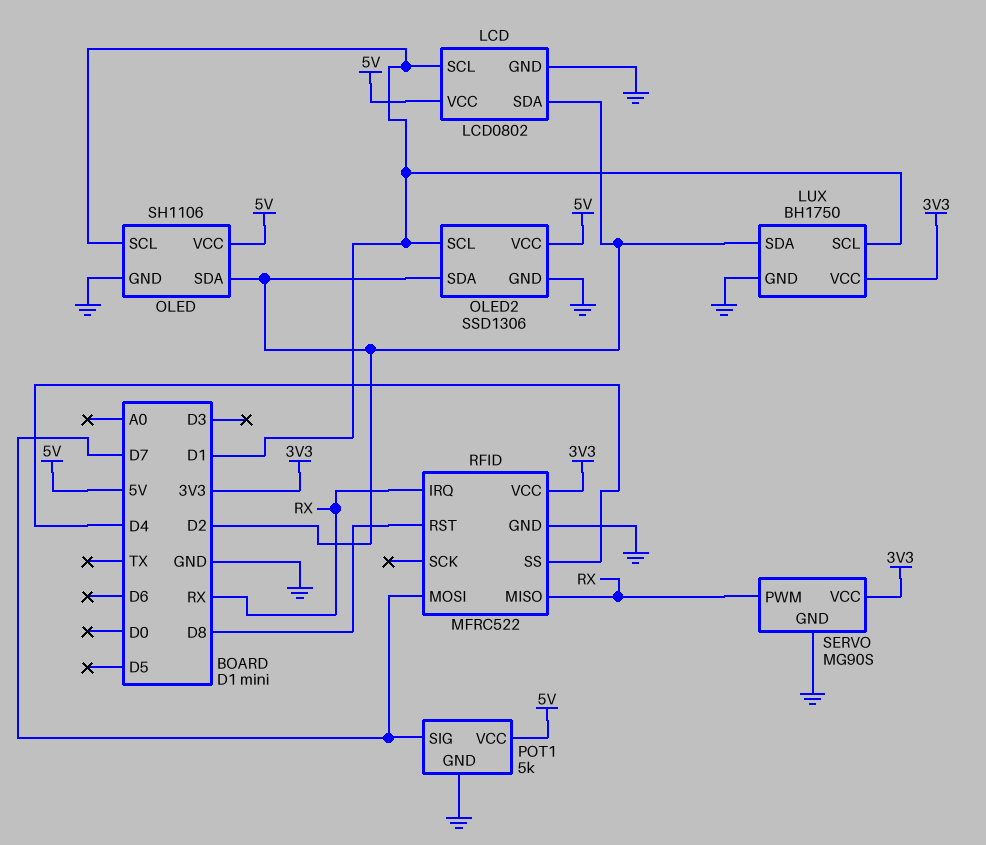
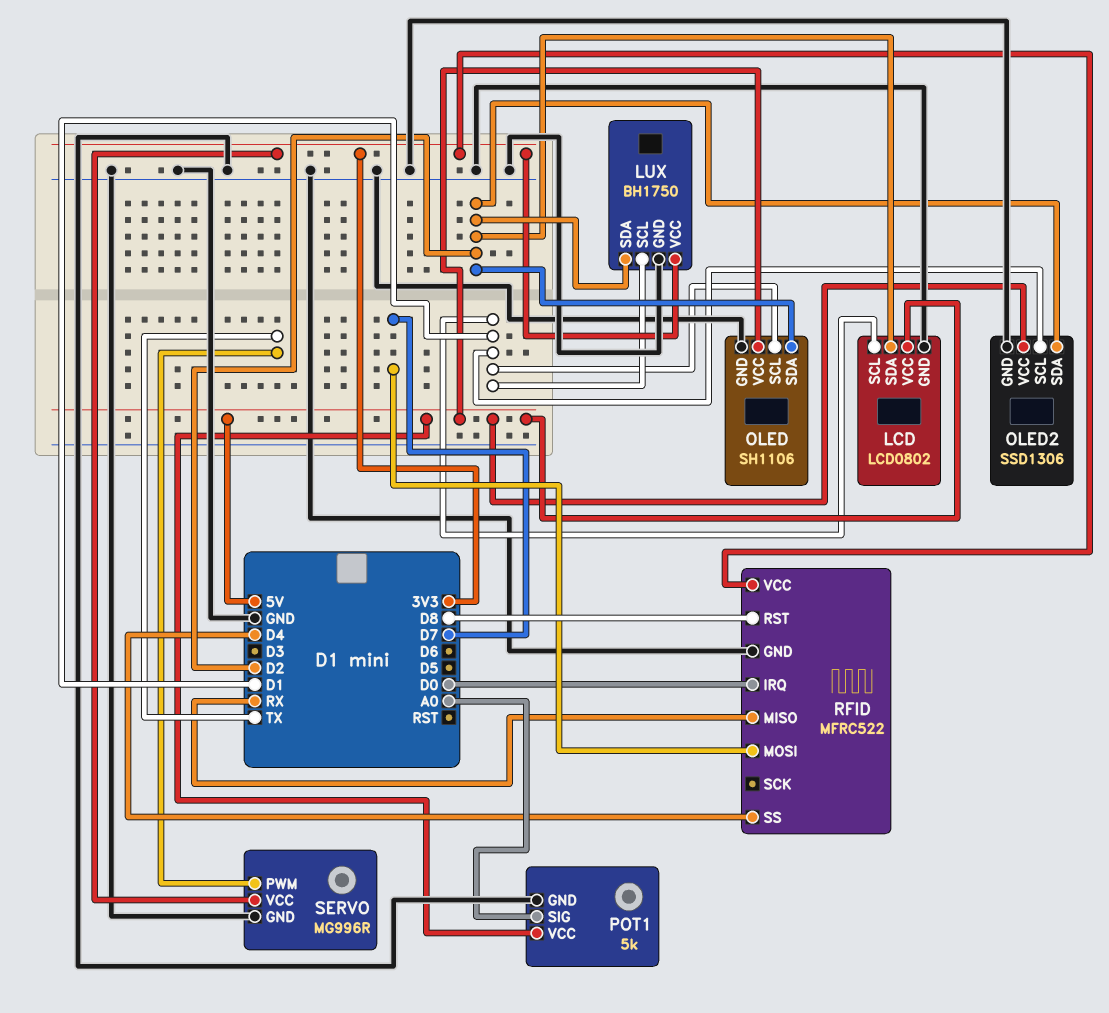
POT1 pin SIG: D7 -> A0
RFID pin IRQ: RX -> D0
SERVO: MG90S -> MG996R
SERVO pin PWM: RX -> TX

